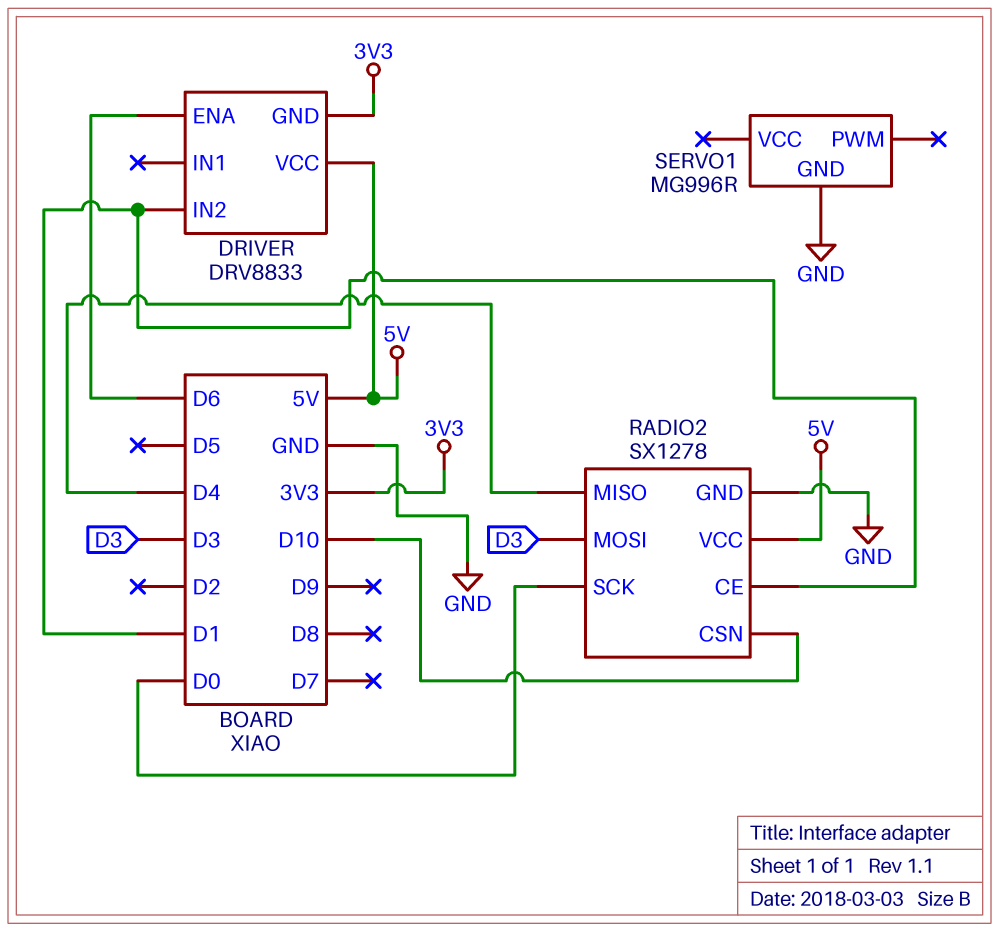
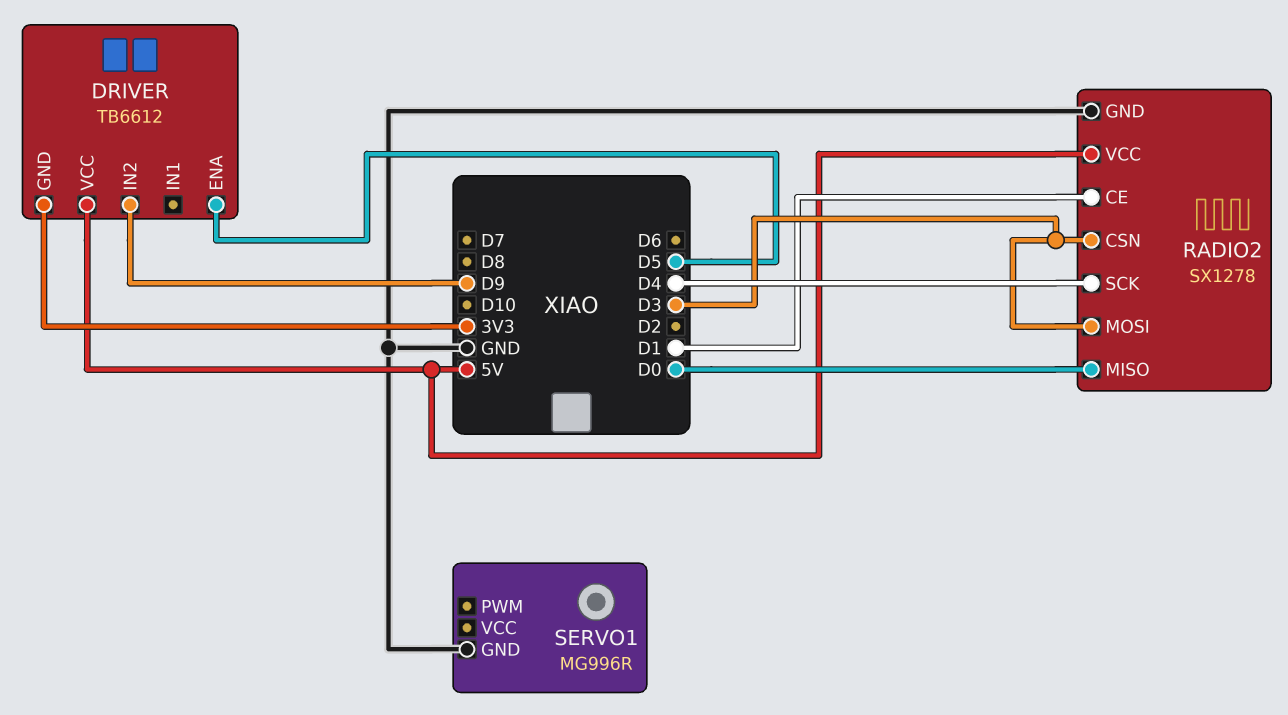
DRIVER: DRV8833 -> TB6612
DRIVER pin ENA: D6 -> D5
DRIVER pin IN2: D1 -> D9
RADIO2 pin CSN: D10 -> D3
RADIO2 pin MISO: D4 -> D0
RADIO2 pin SCK: D0 -> D4

